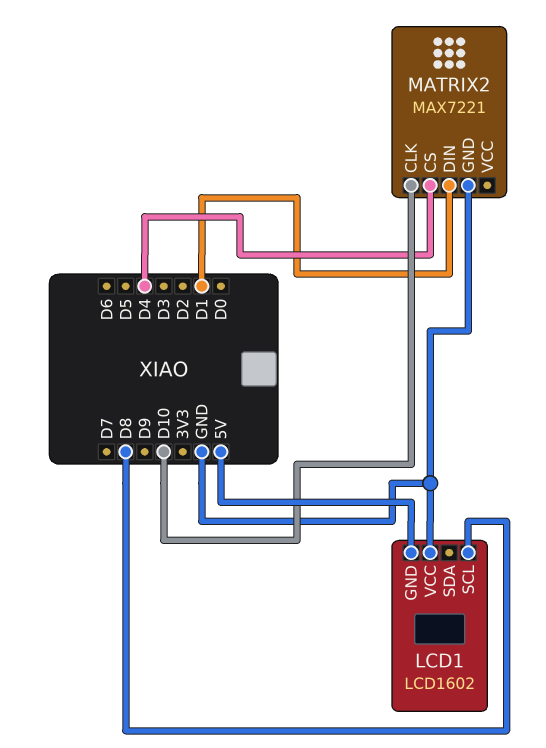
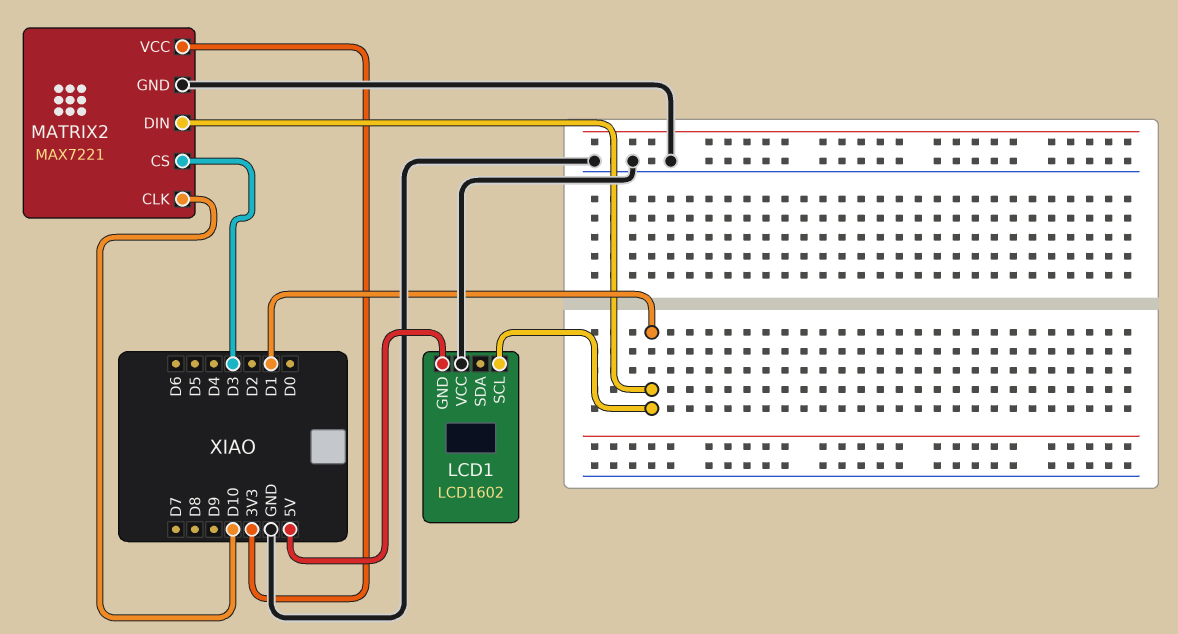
LCD1 pin SCL: D8 -> D1
MATRIX2 pin CS: D4 -> D3
MATRIX2 pin VCC: none -> 3V3

